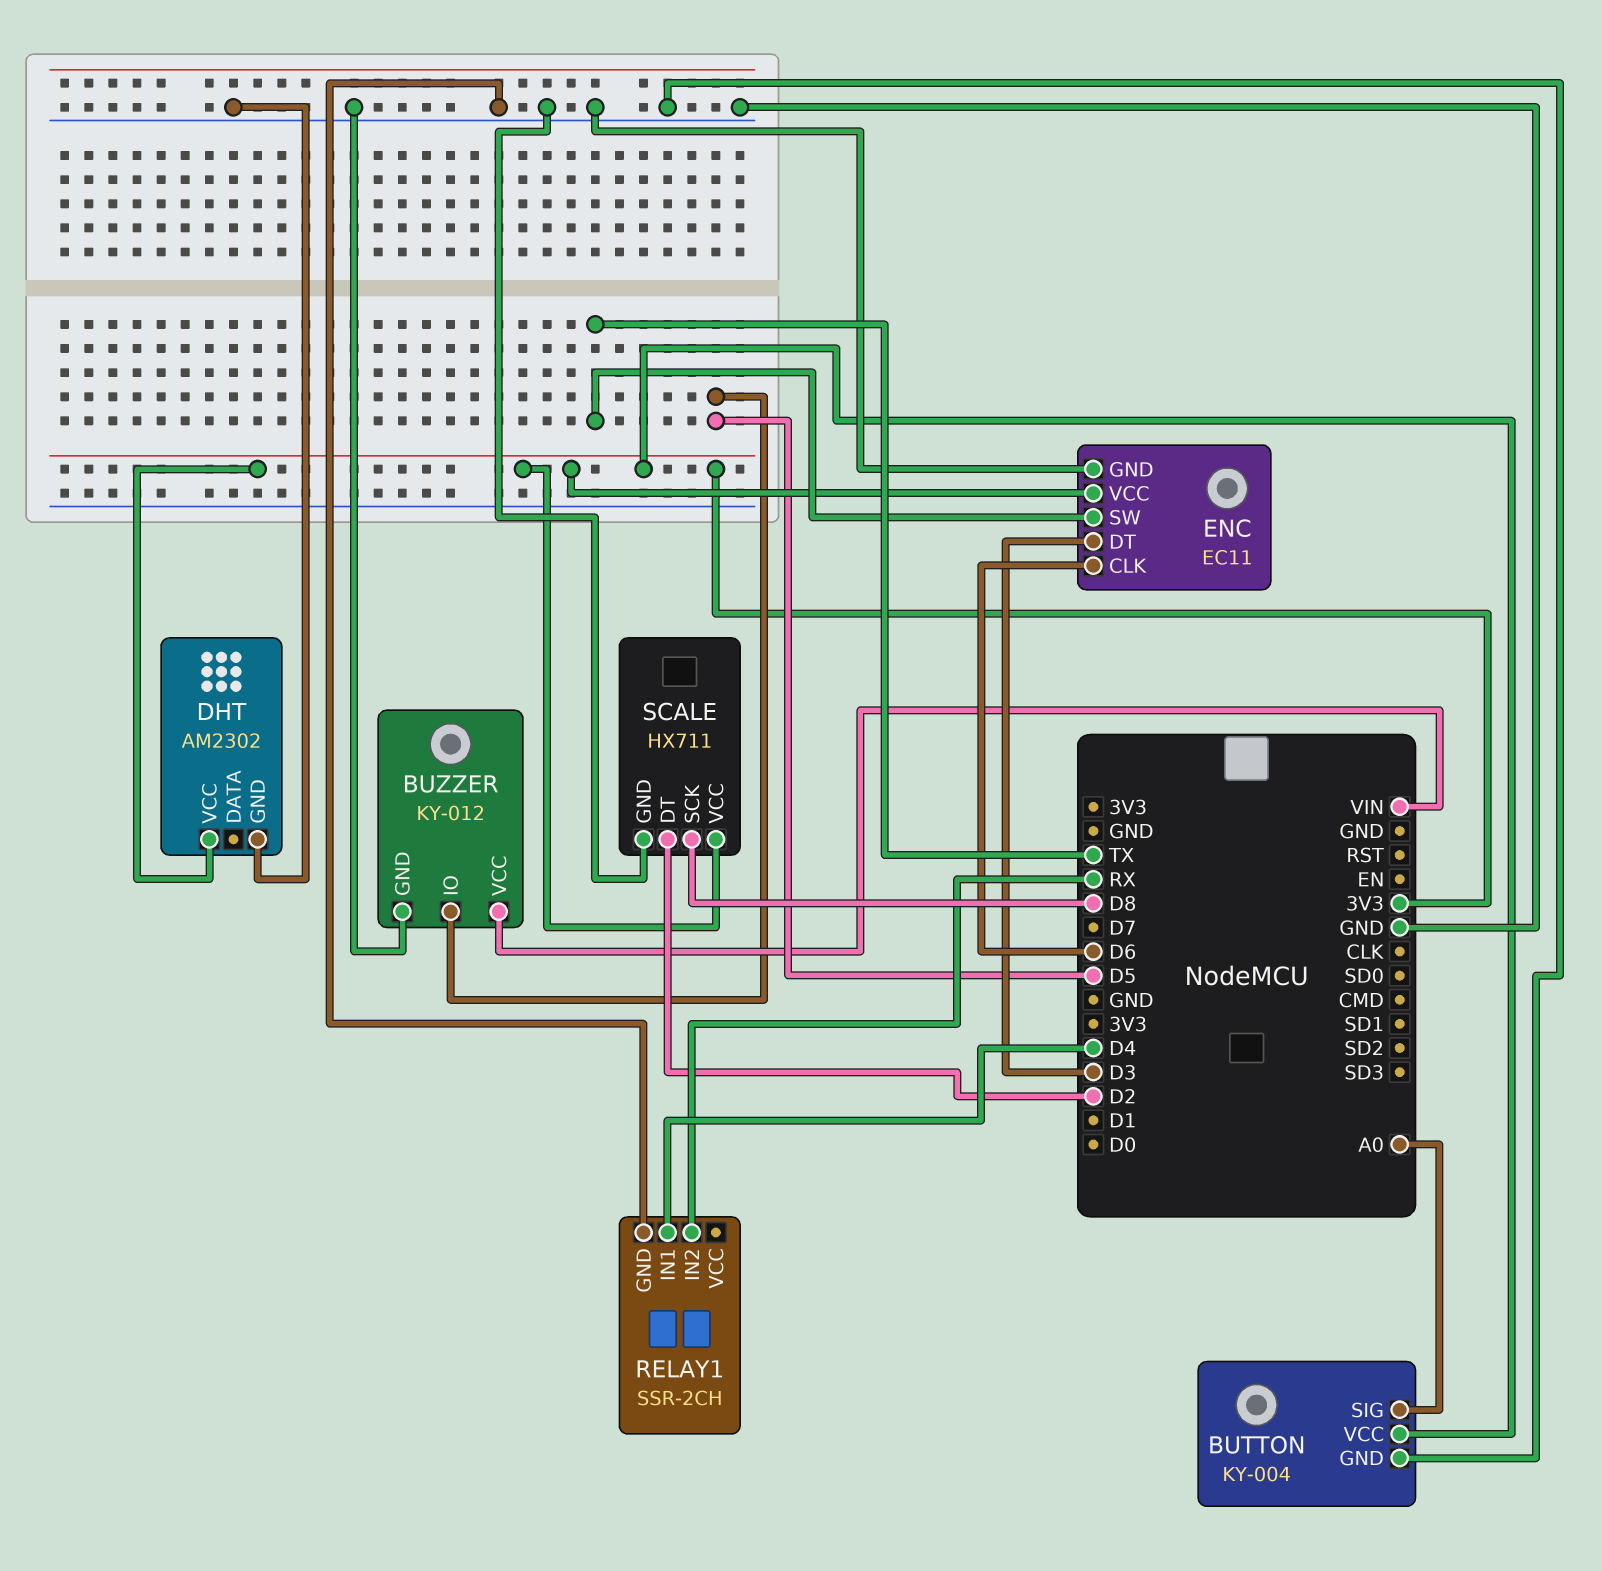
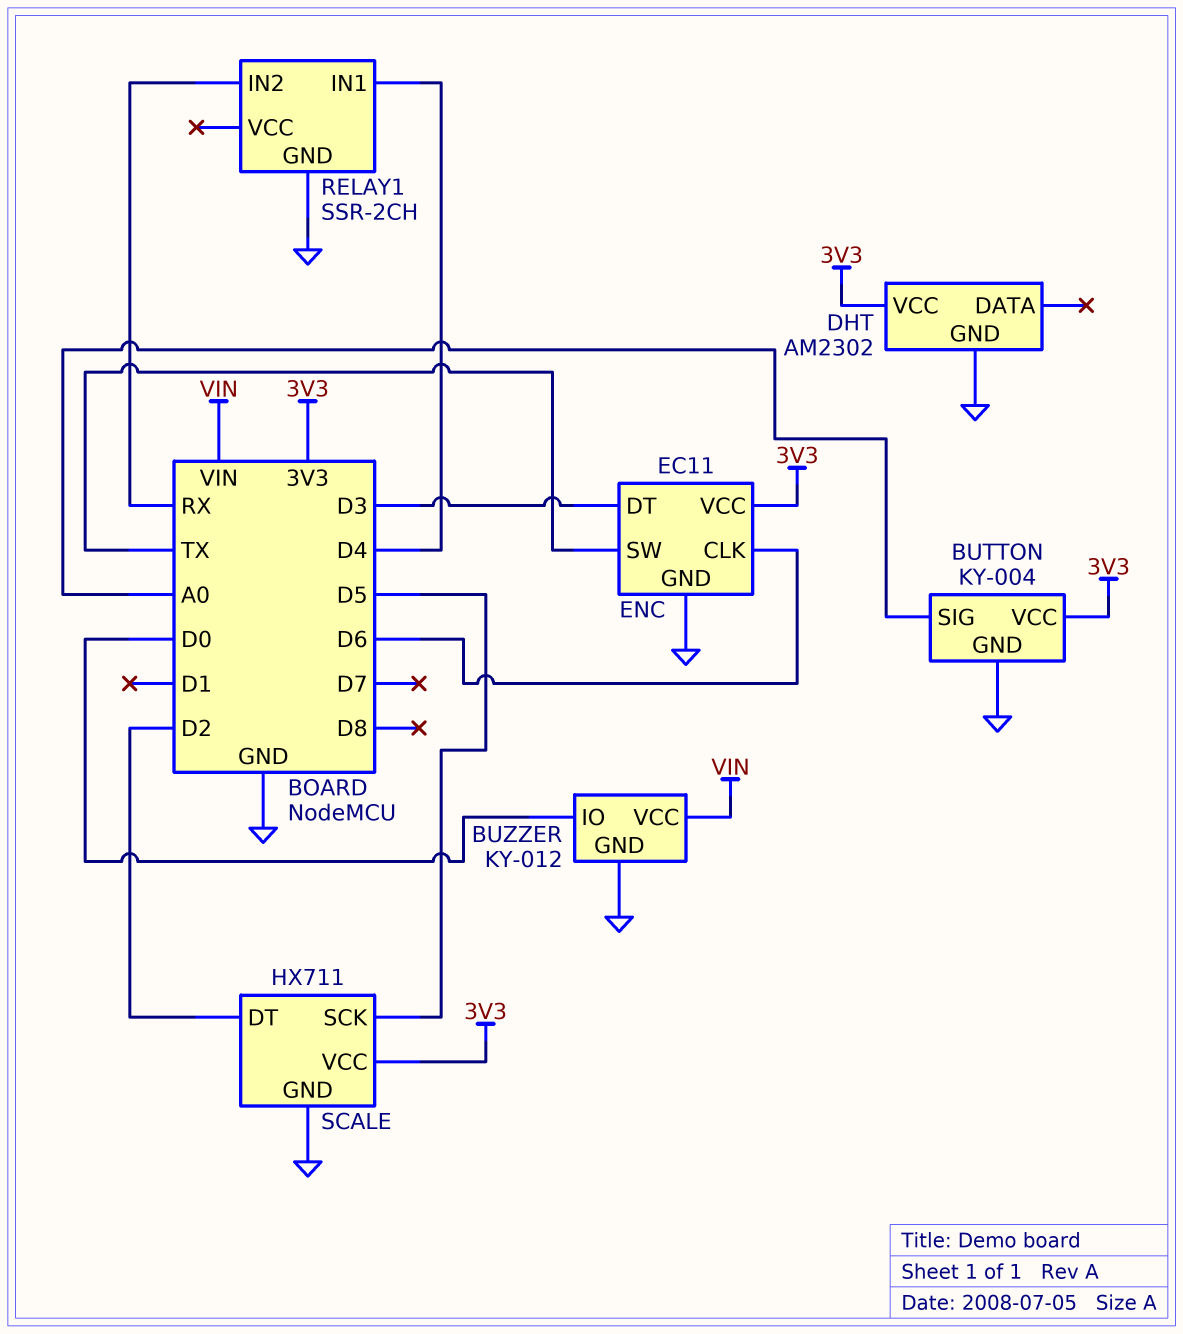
BUZZER pin IO: D5 -> D0
SCALE pin SCK: D8 -> D5

